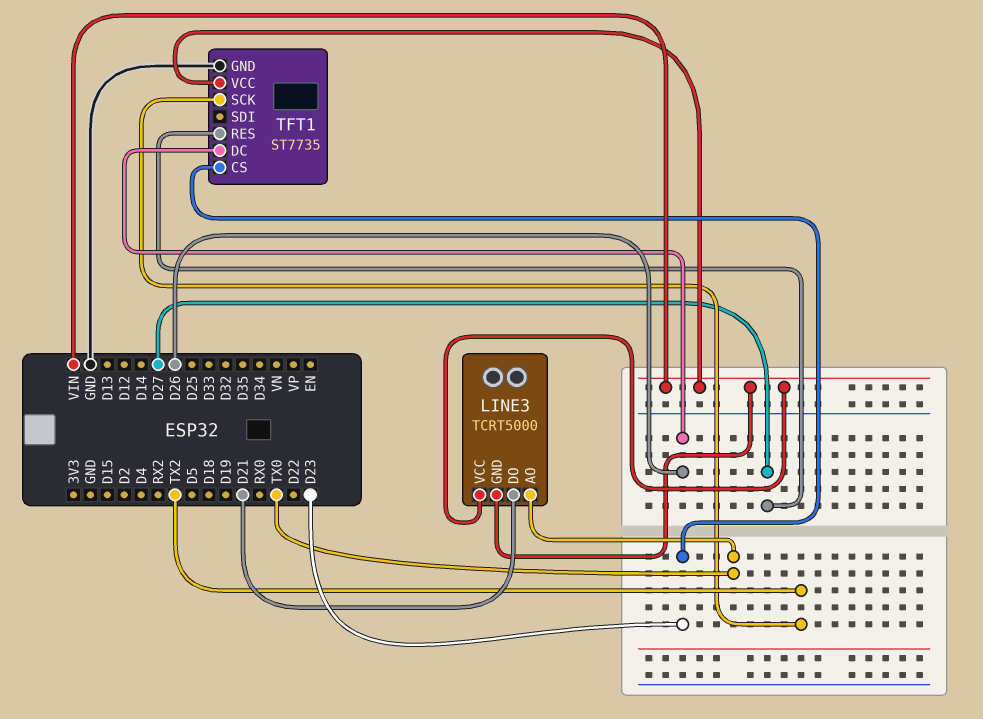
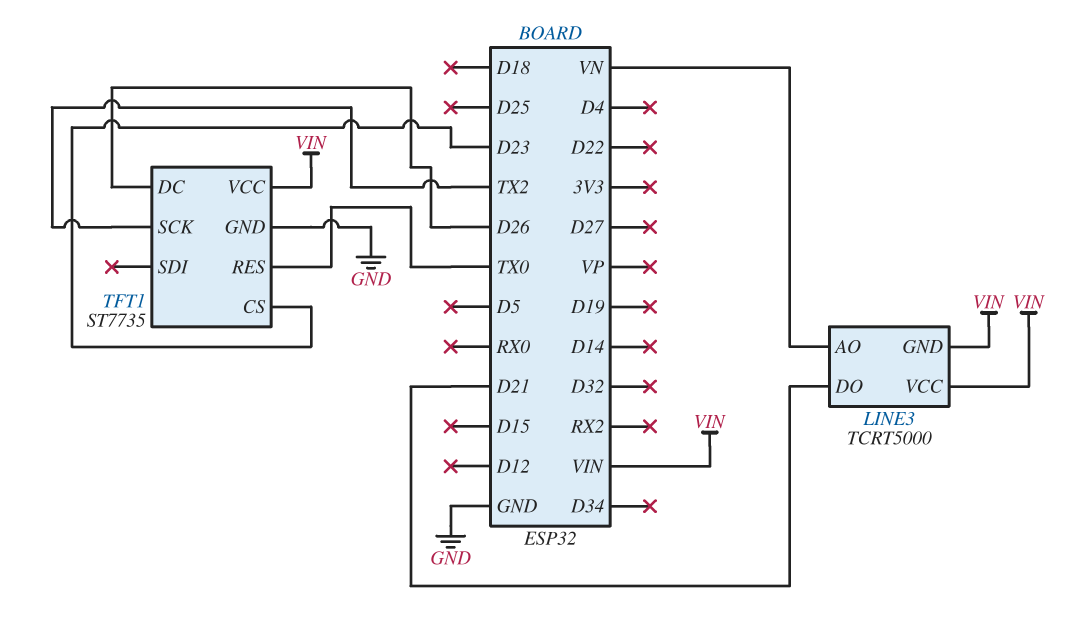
LINE3 pin AO: TX0 -> VN
TFT1 pin RES: D27 -> TX0

